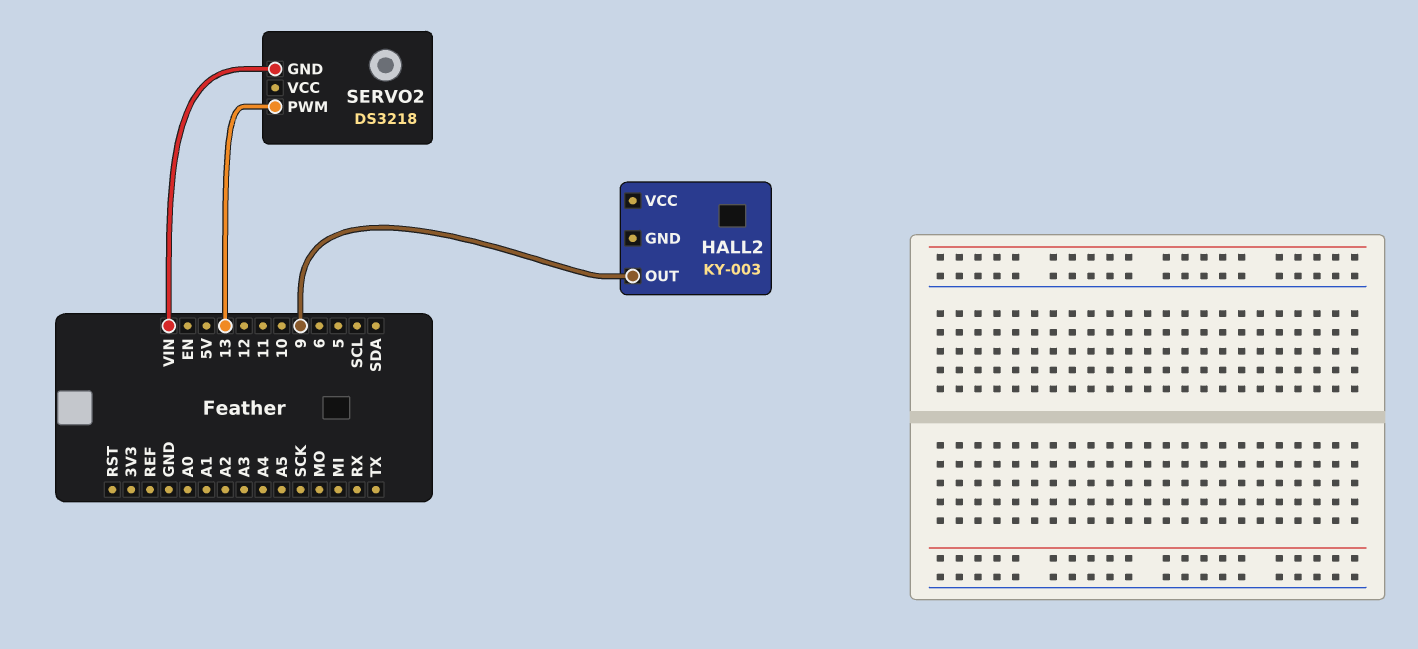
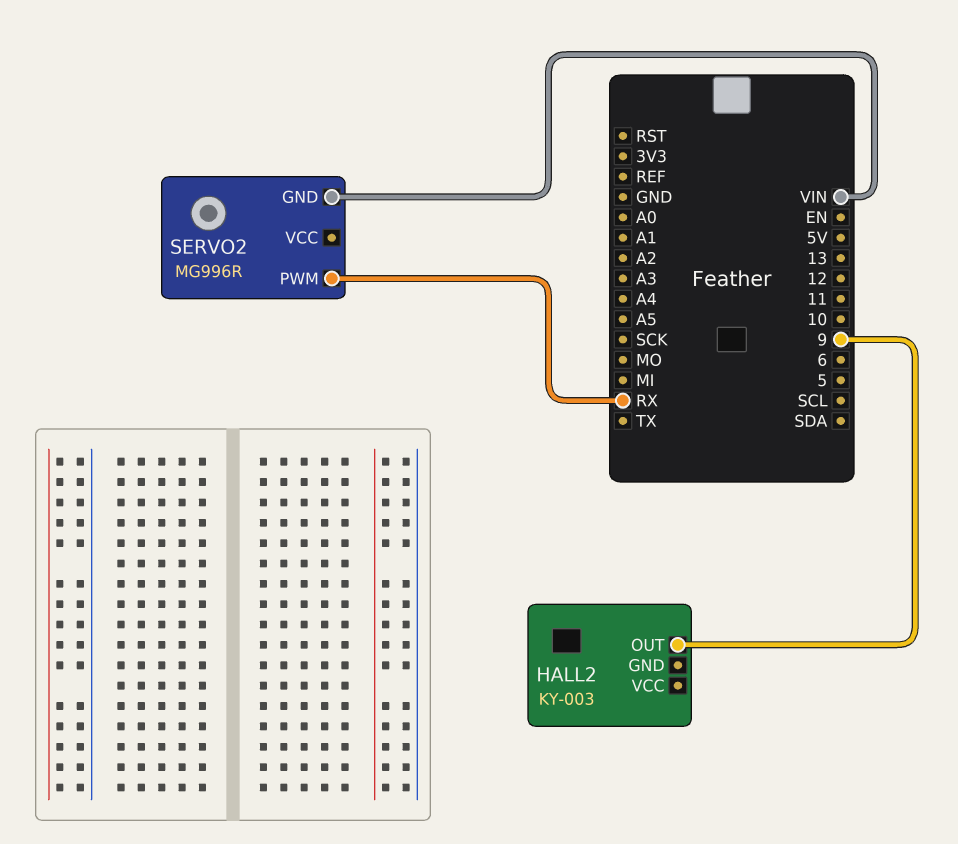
SERVO2: DS3218 -> MG996R
SERVO2 pin PWM: 13 -> RX

